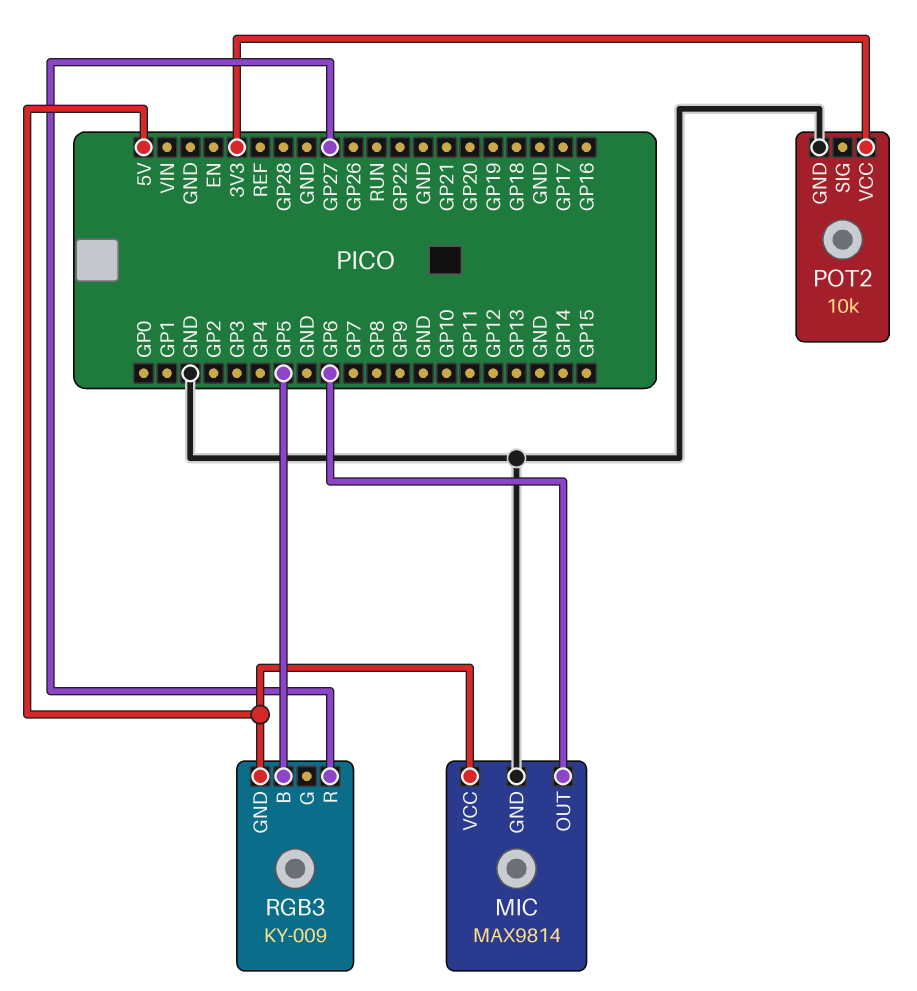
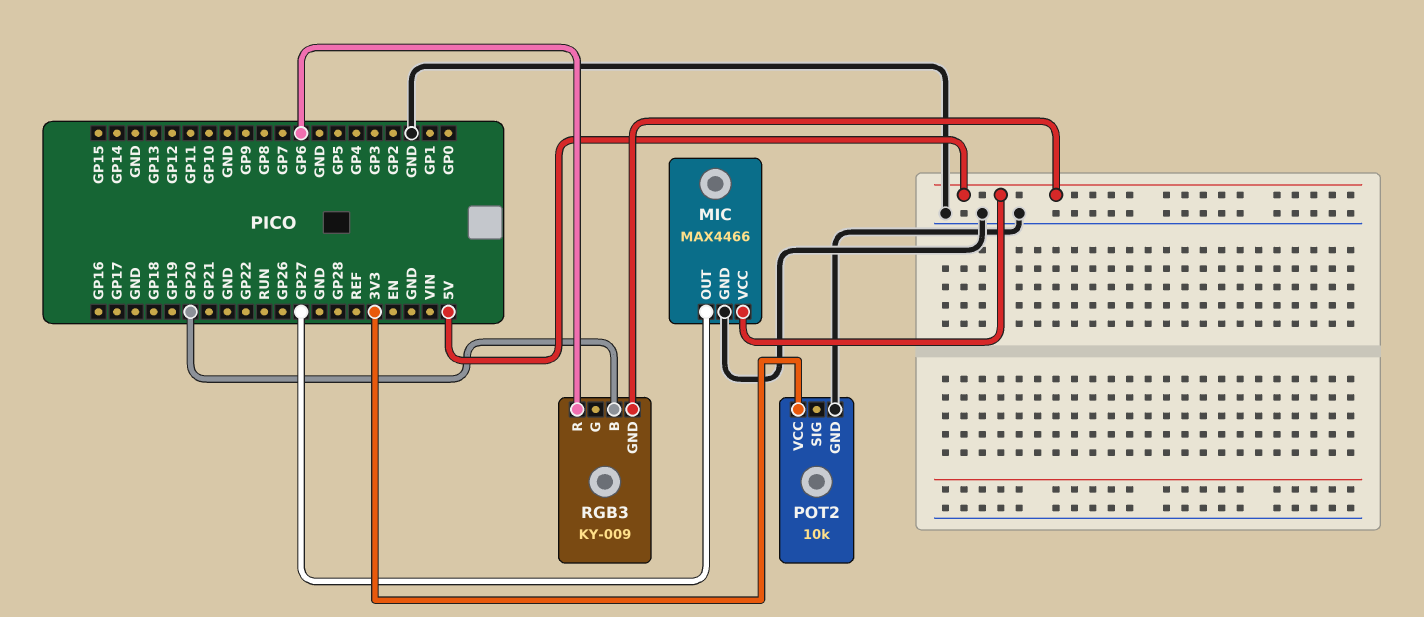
MIC: MAX9814 -> MAX4466
MIC pin OUT: GP6 -> GP27
RGB3 pin B: GP5 -> GP20
RGB3 pin R: GP27 -> GP6

